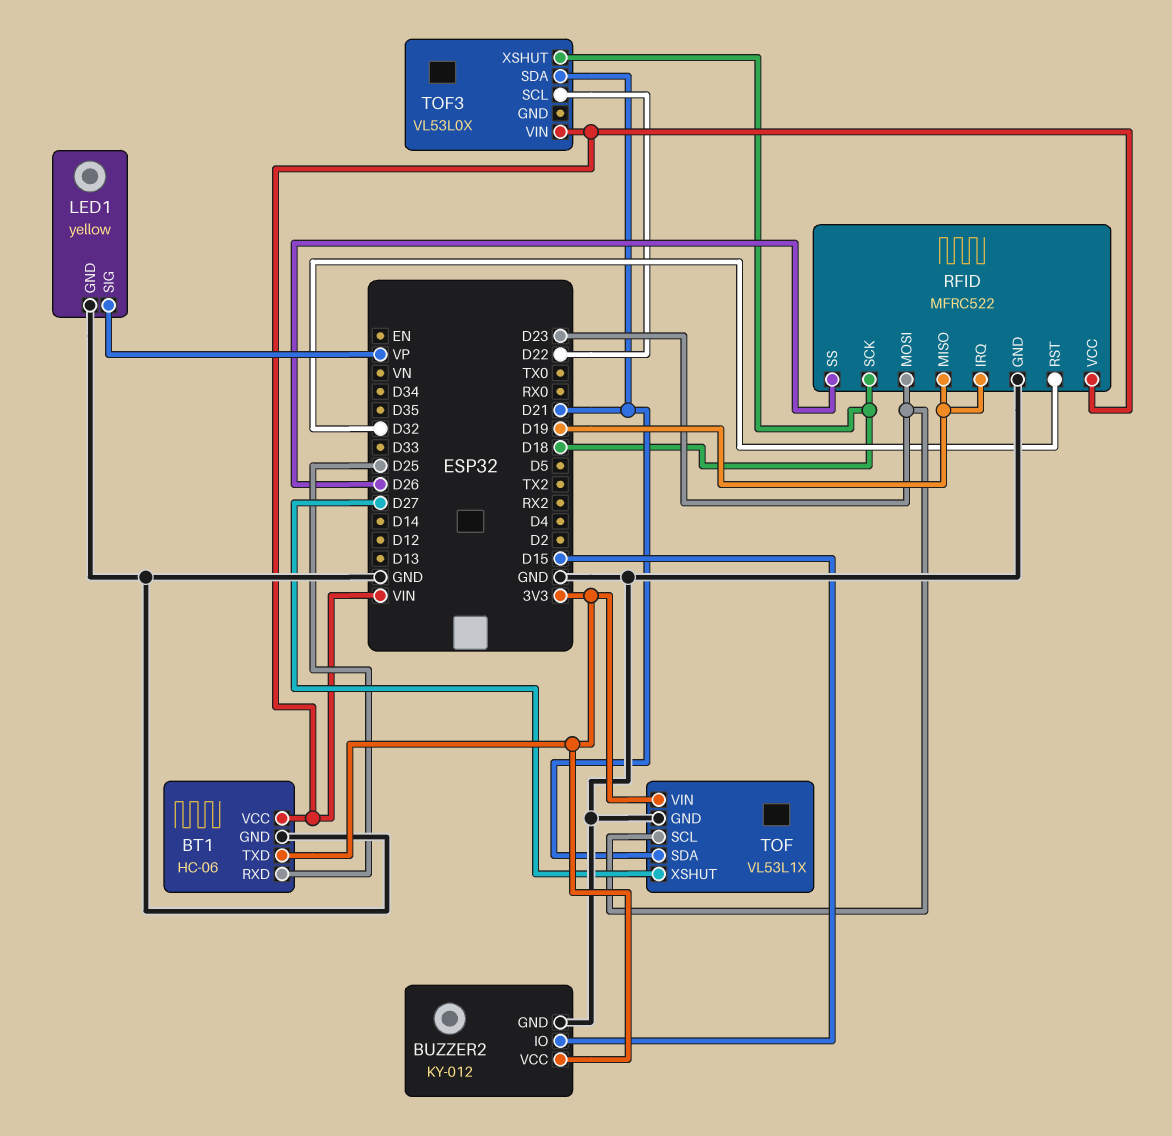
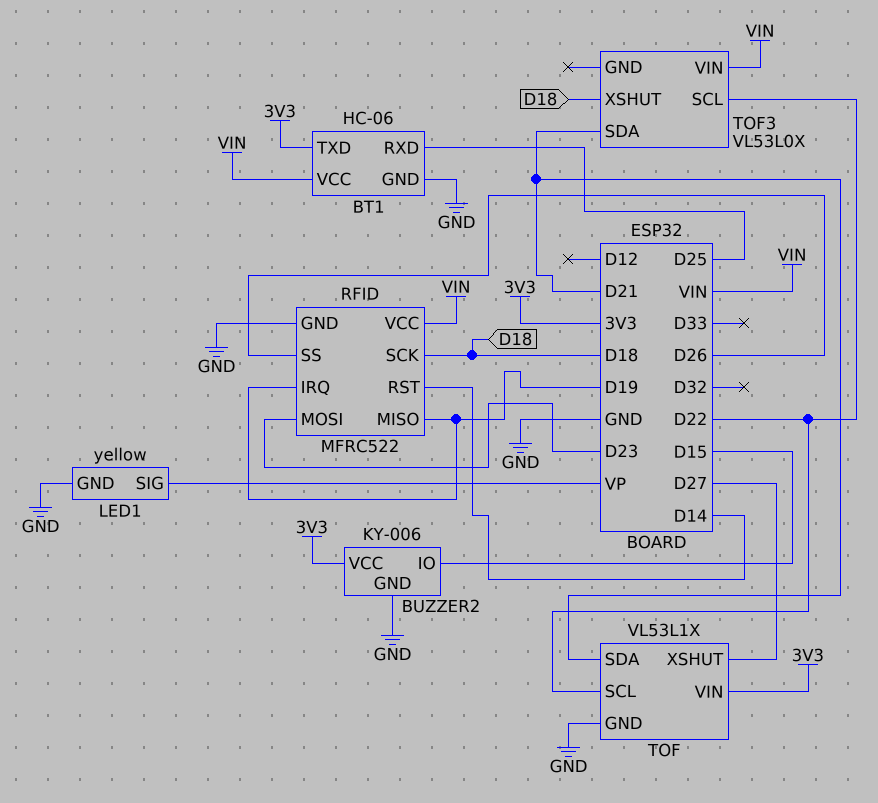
BUZZER2: KY-012 -> KY-006
RFID pin RST: D32 -> D14
TOF pin SCL: D23 -> D22

